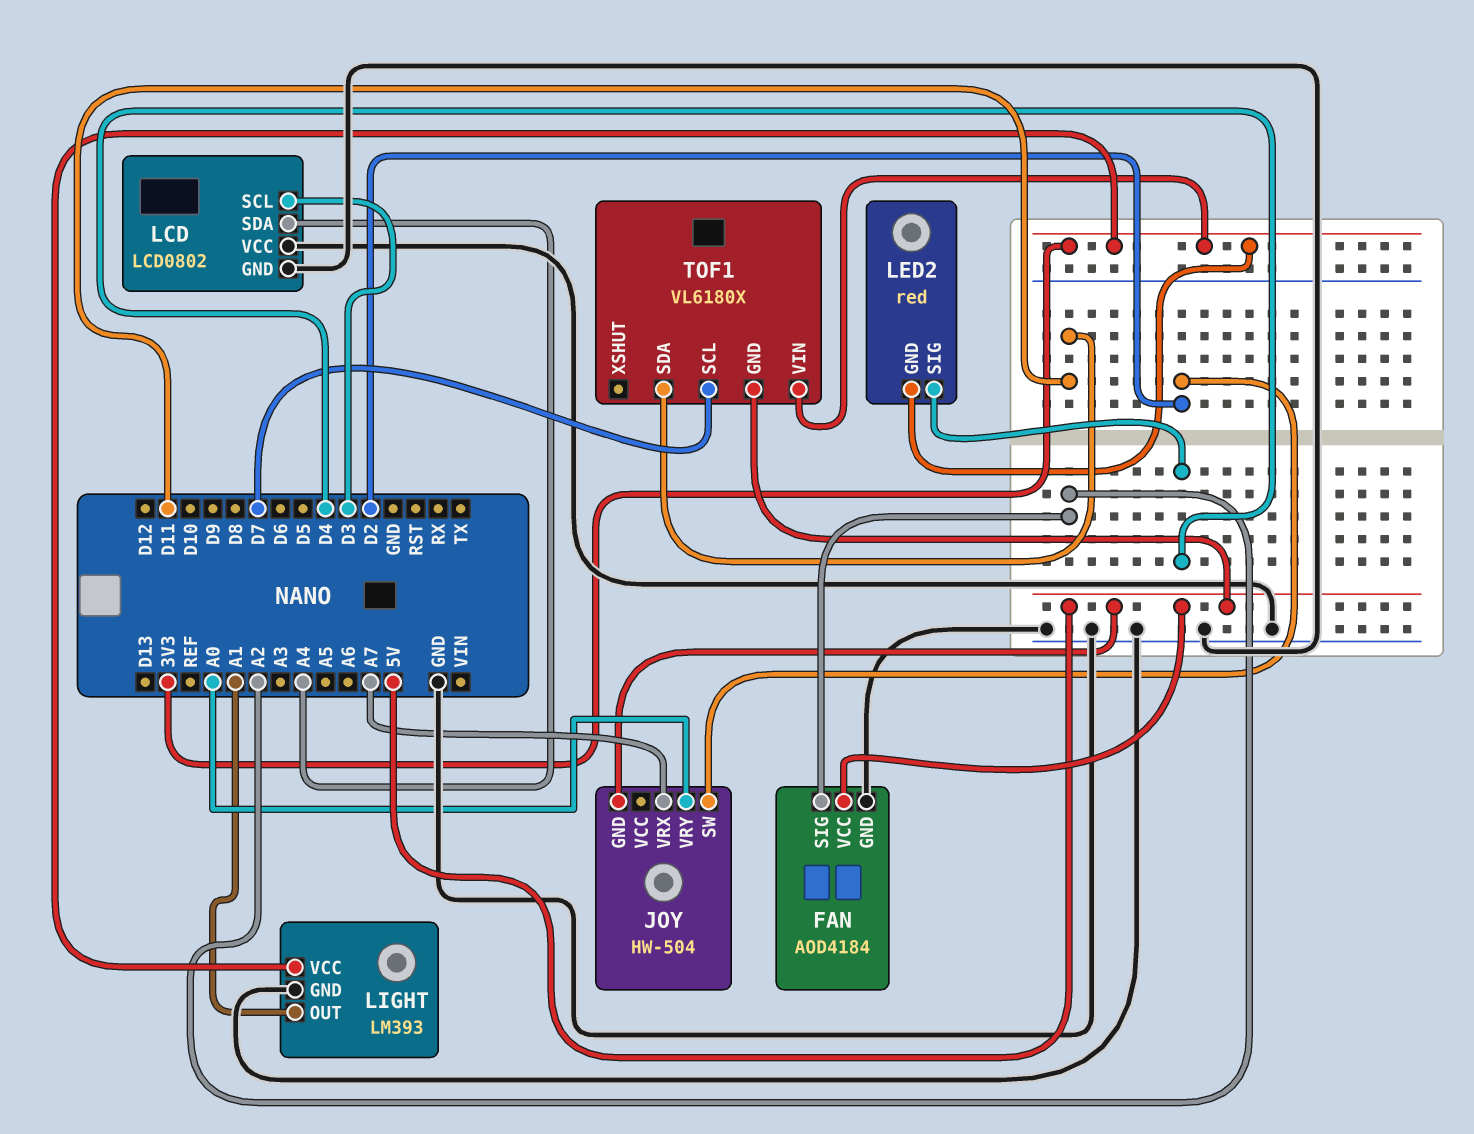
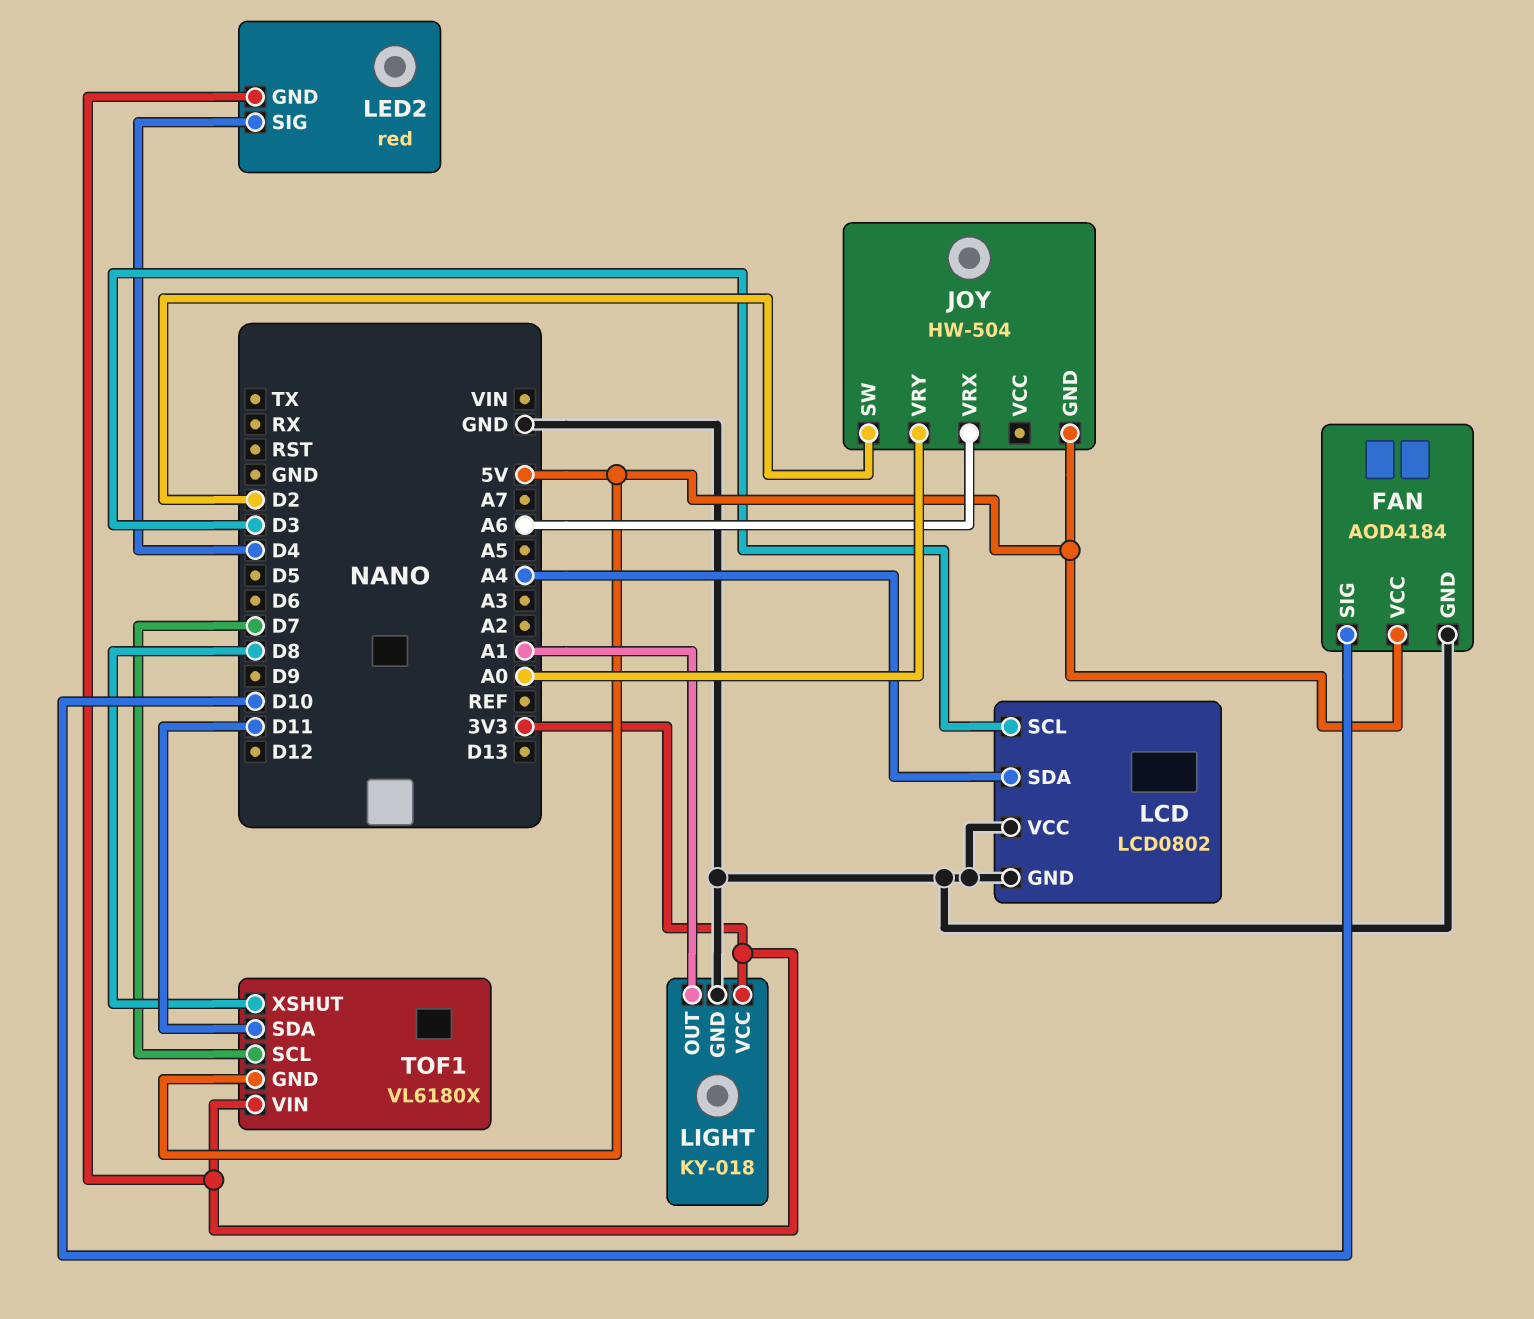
FAN pin SIG: A2 -> D10
JOY pin VRX: A7 -> A6
LIGHT: LM393 -> KY-018
TOF1 pin XSHUT: none -> D8

